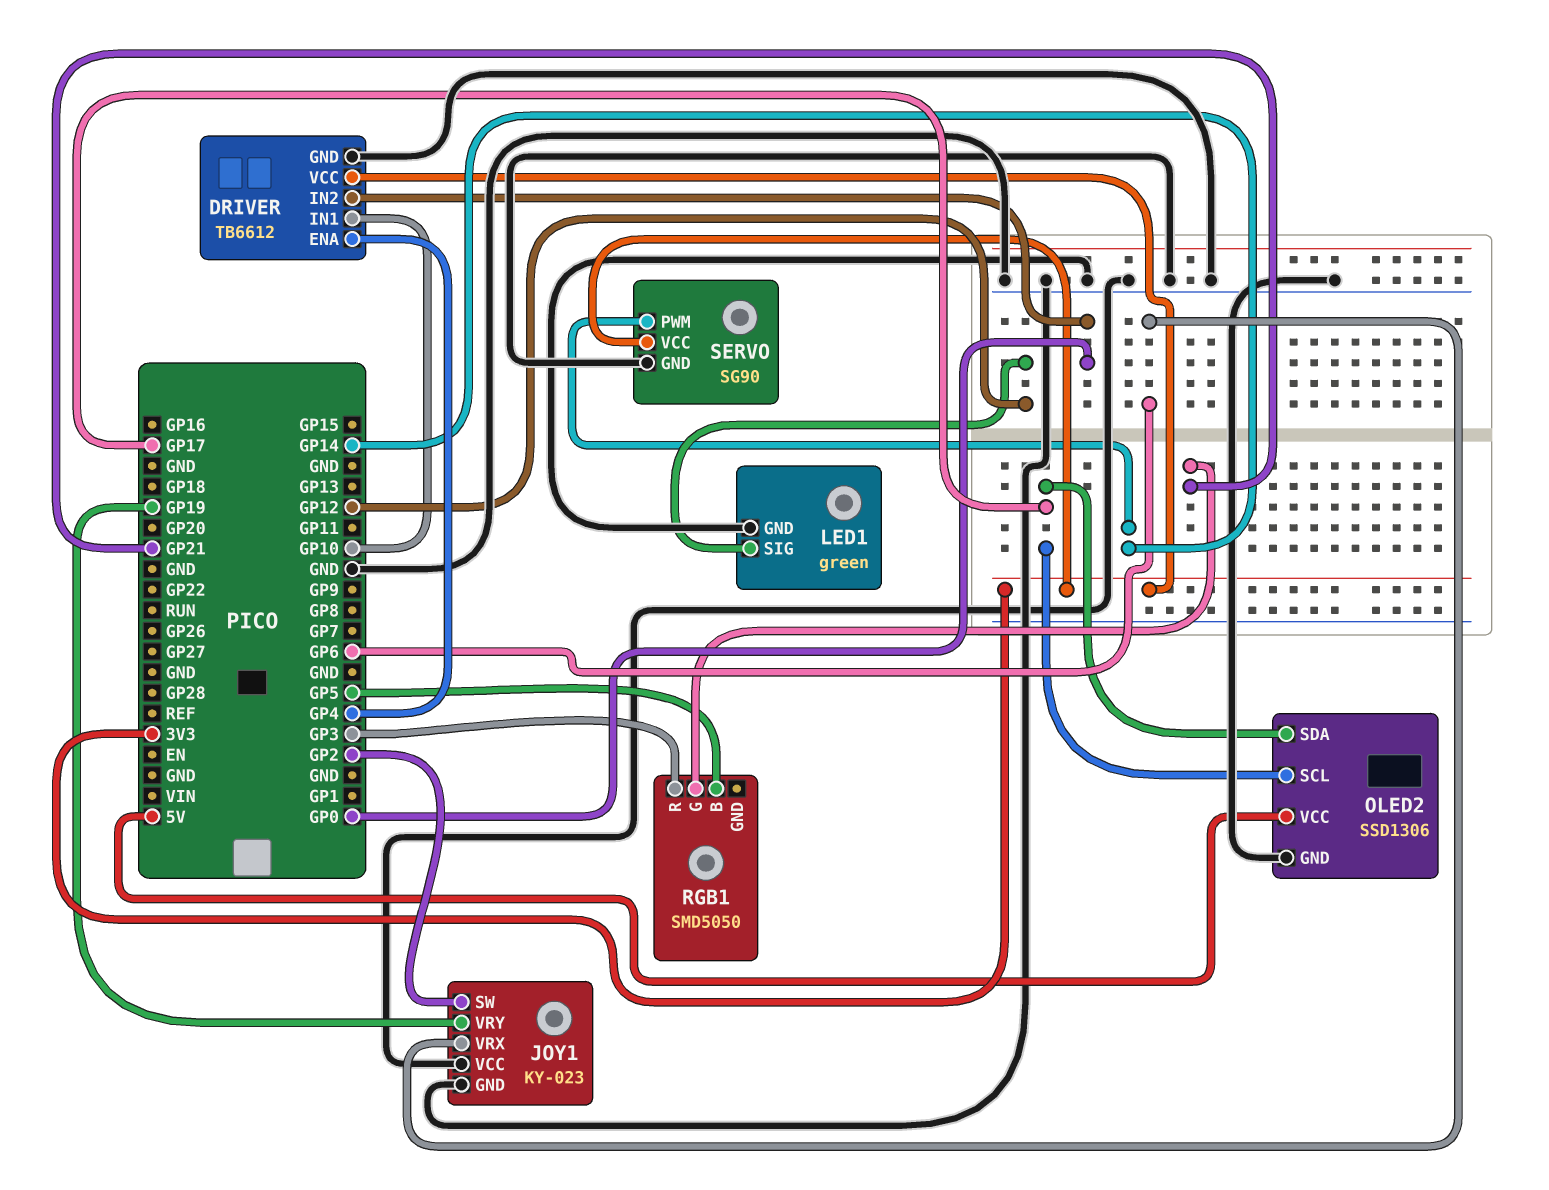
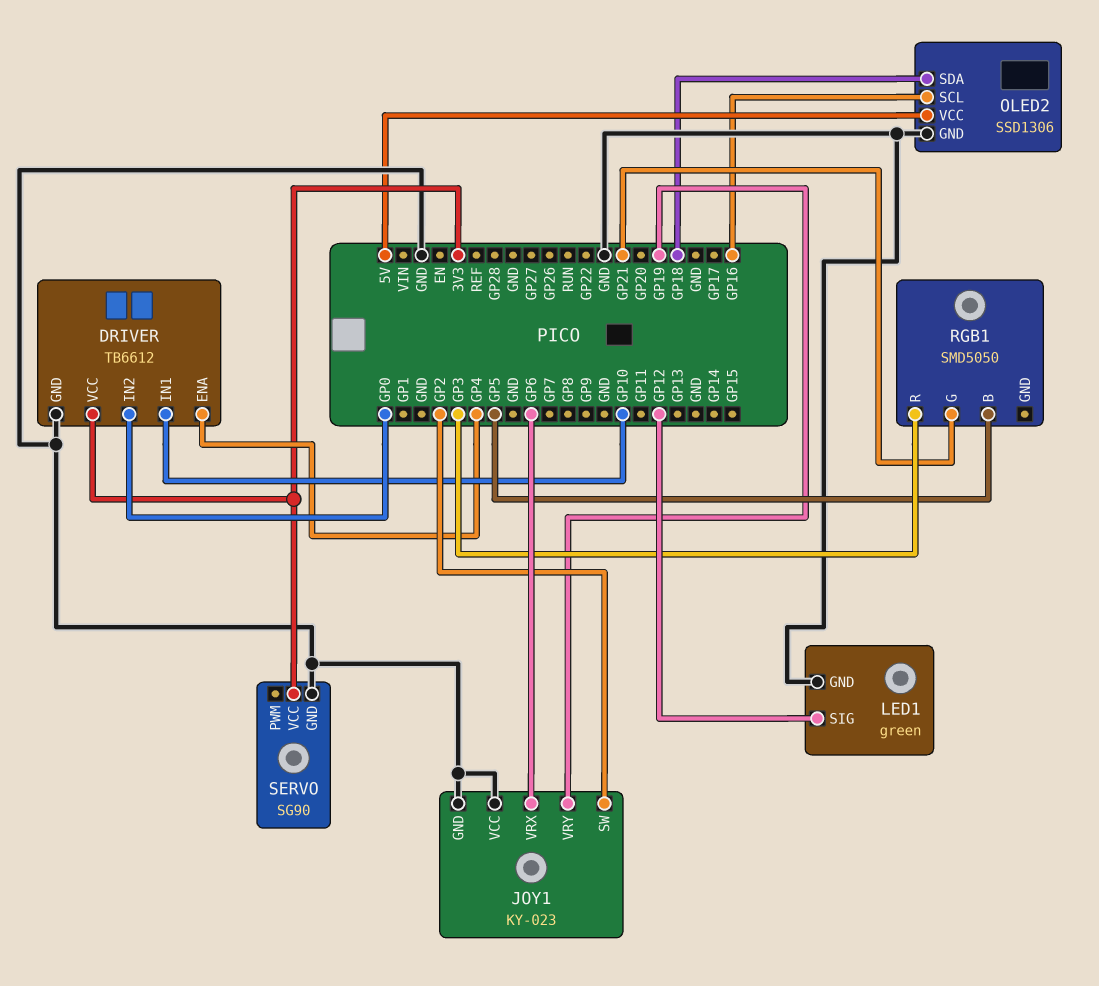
OLED2 pin SCL: GP17 -> GP16
OLED2 pin SDA: GP17 -> GP18
SERVO pin PWM: GP14 -> none

